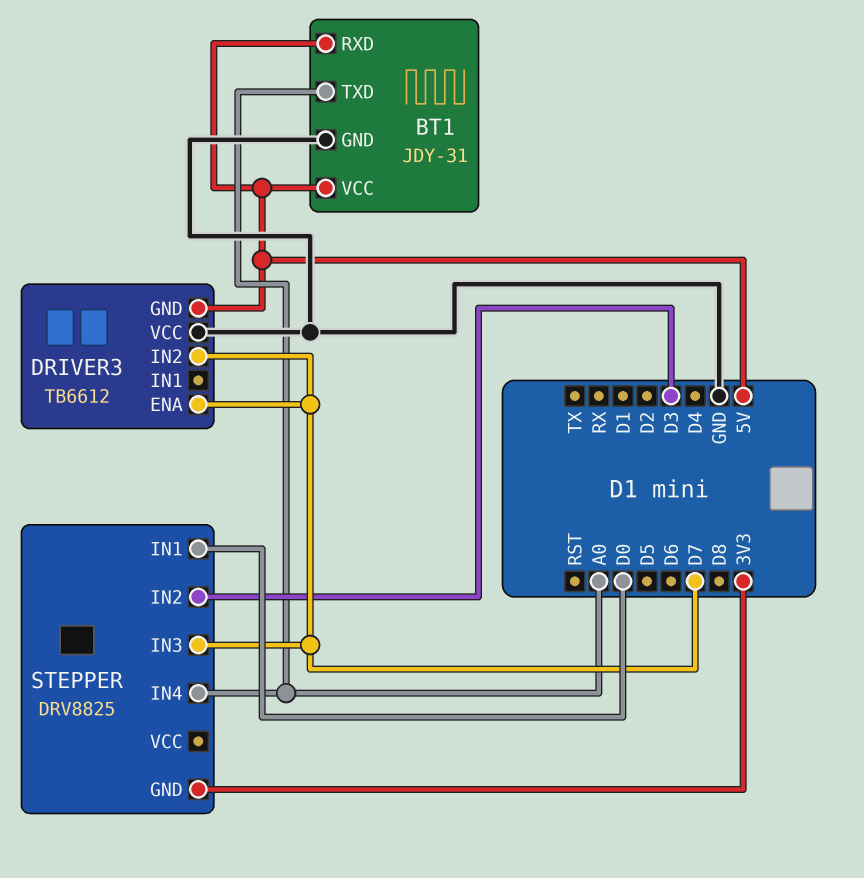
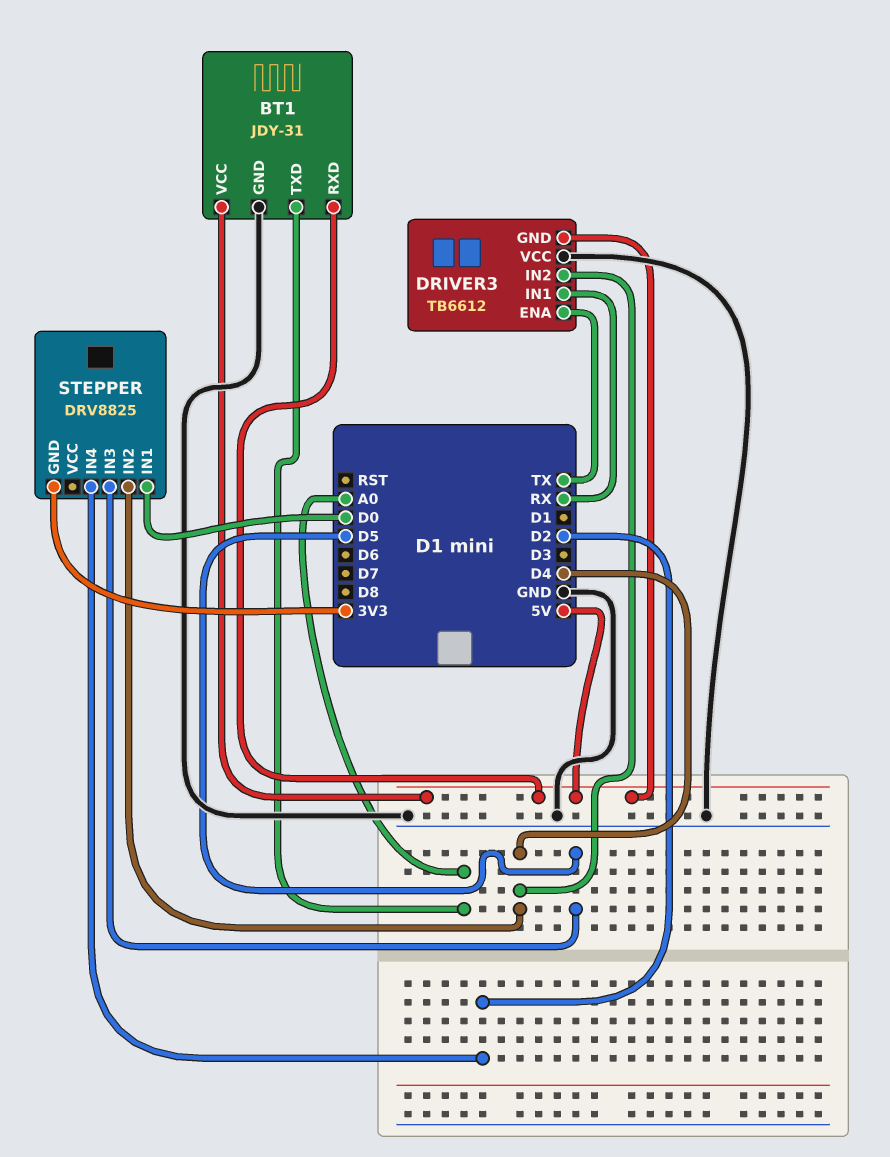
DRIVER3 pin ENA: D7 -> TX
DRIVER3 pin IN1: none -> RX
DRIVER3 pin IN2: D7 -> D4
STEPPER pin IN2: D3 -> D4
STEPPER pin IN3: D7 -> D5
STEPPER pin IN4: A0 -> D2

